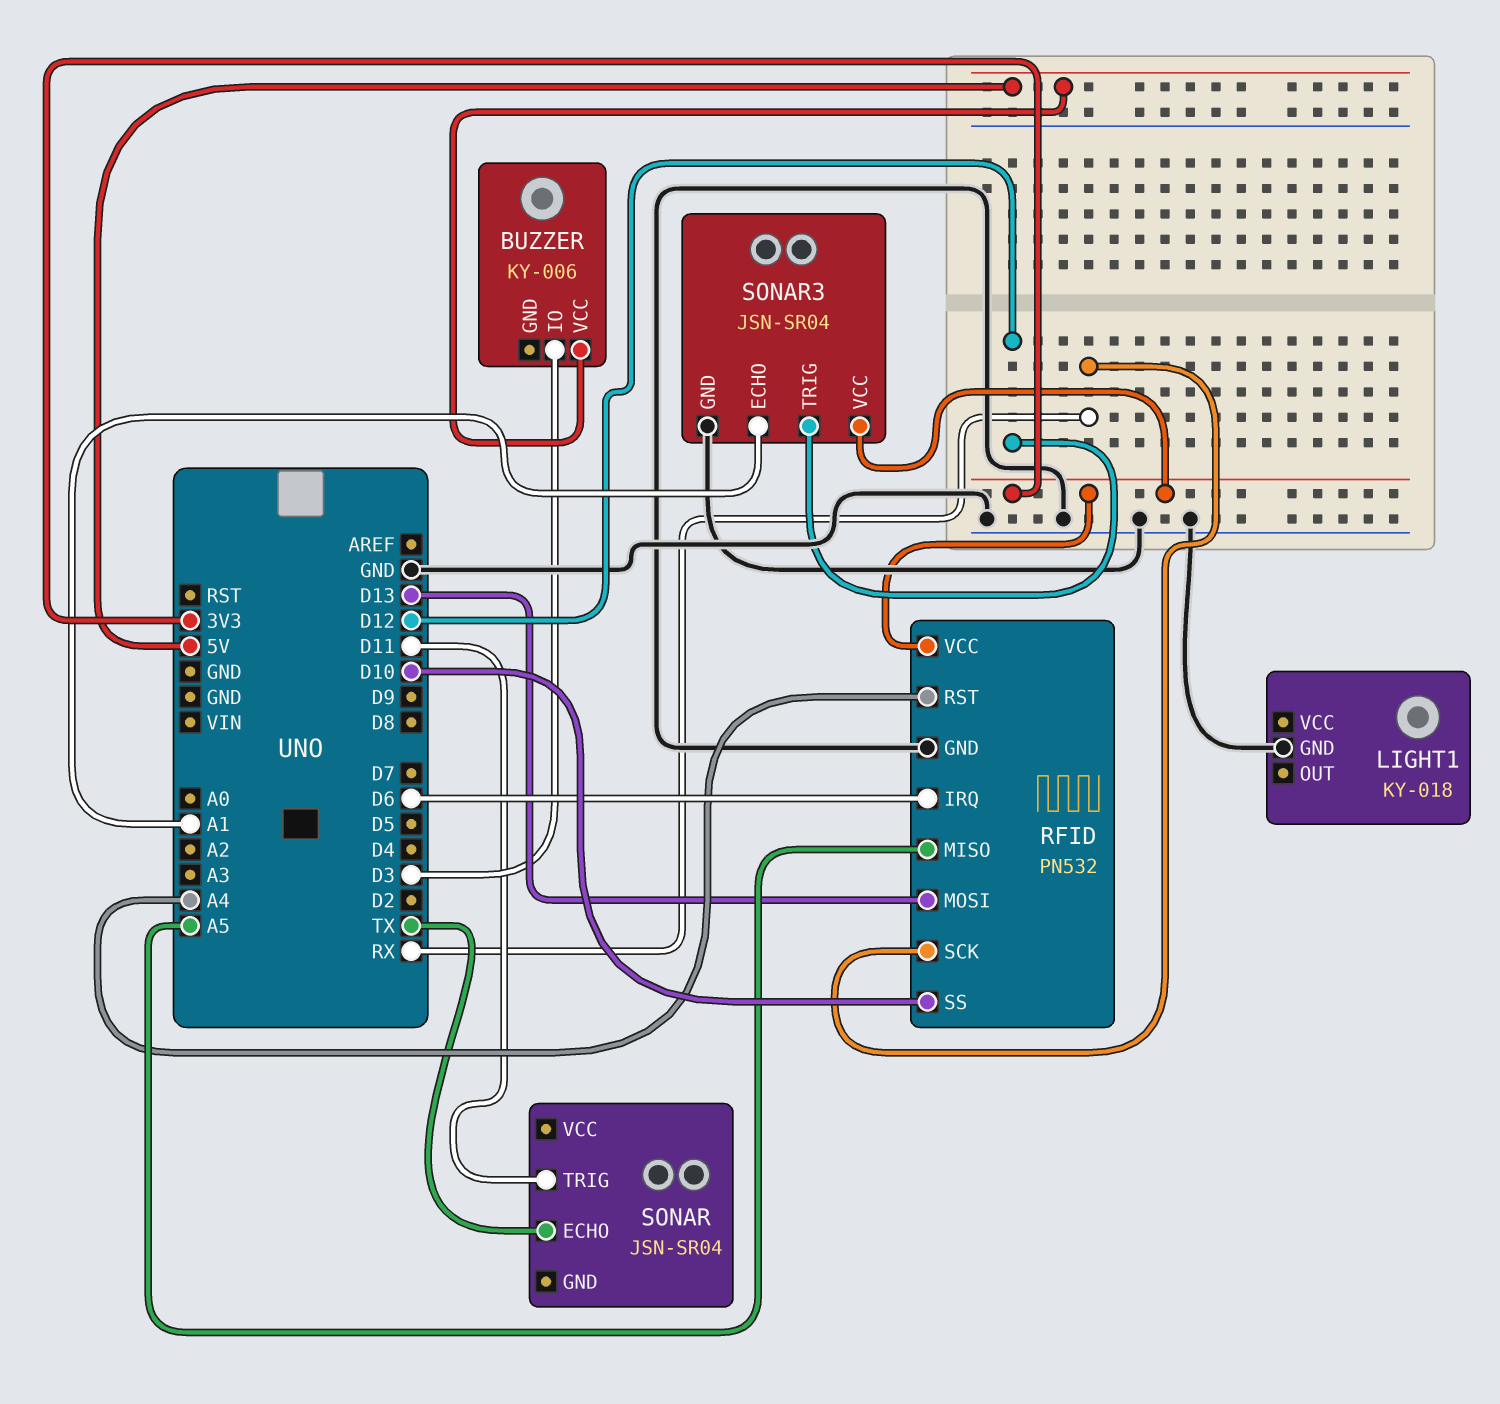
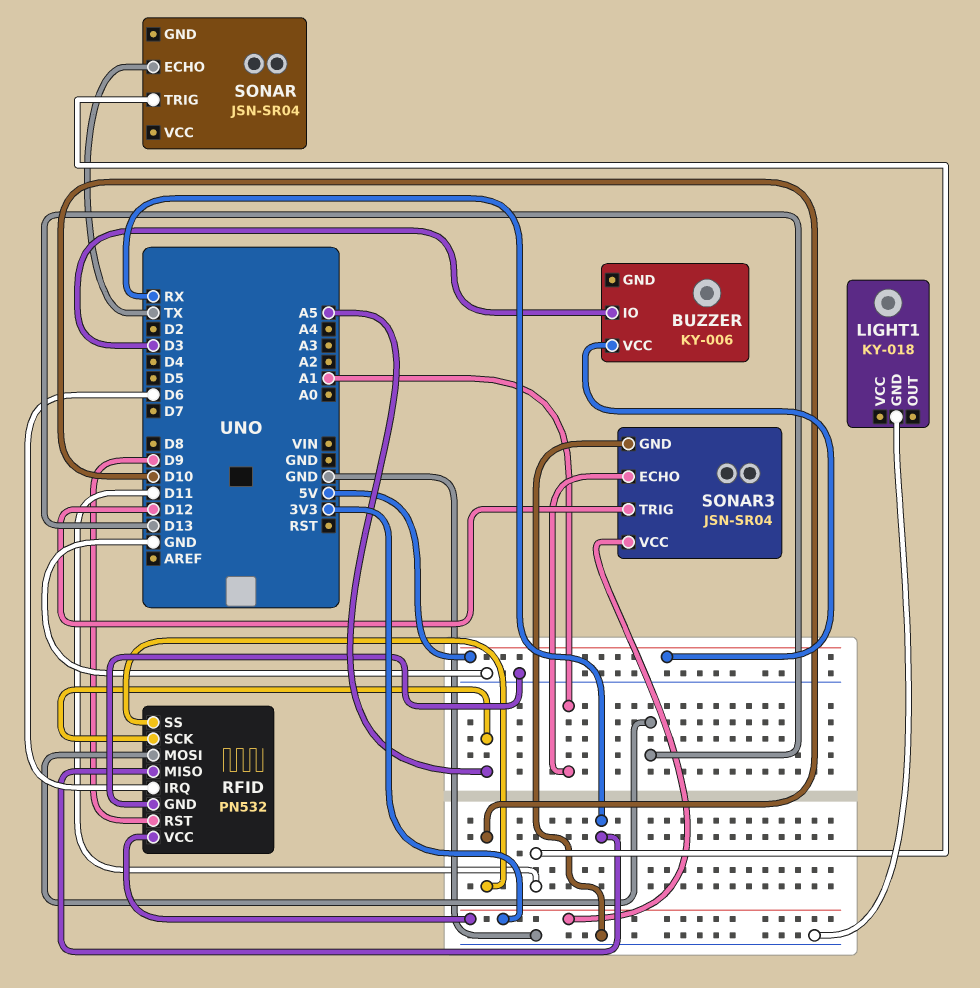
RFID pin MISO: A5 -> RX
RFID pin RST: A4 -> D9
RFID pin SCK: RX -> A5

